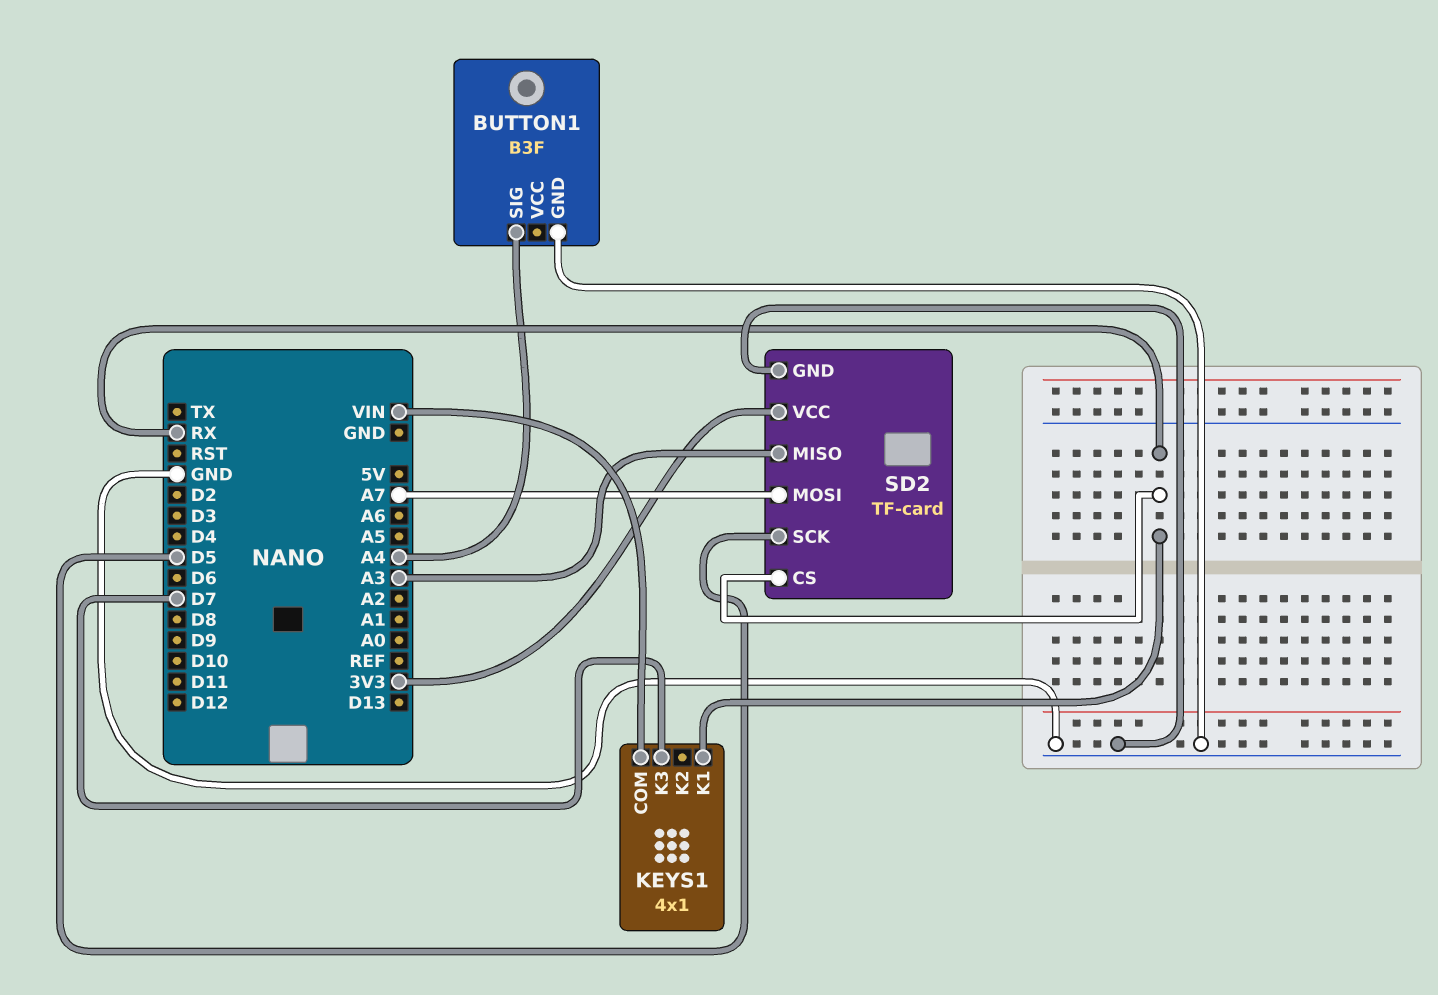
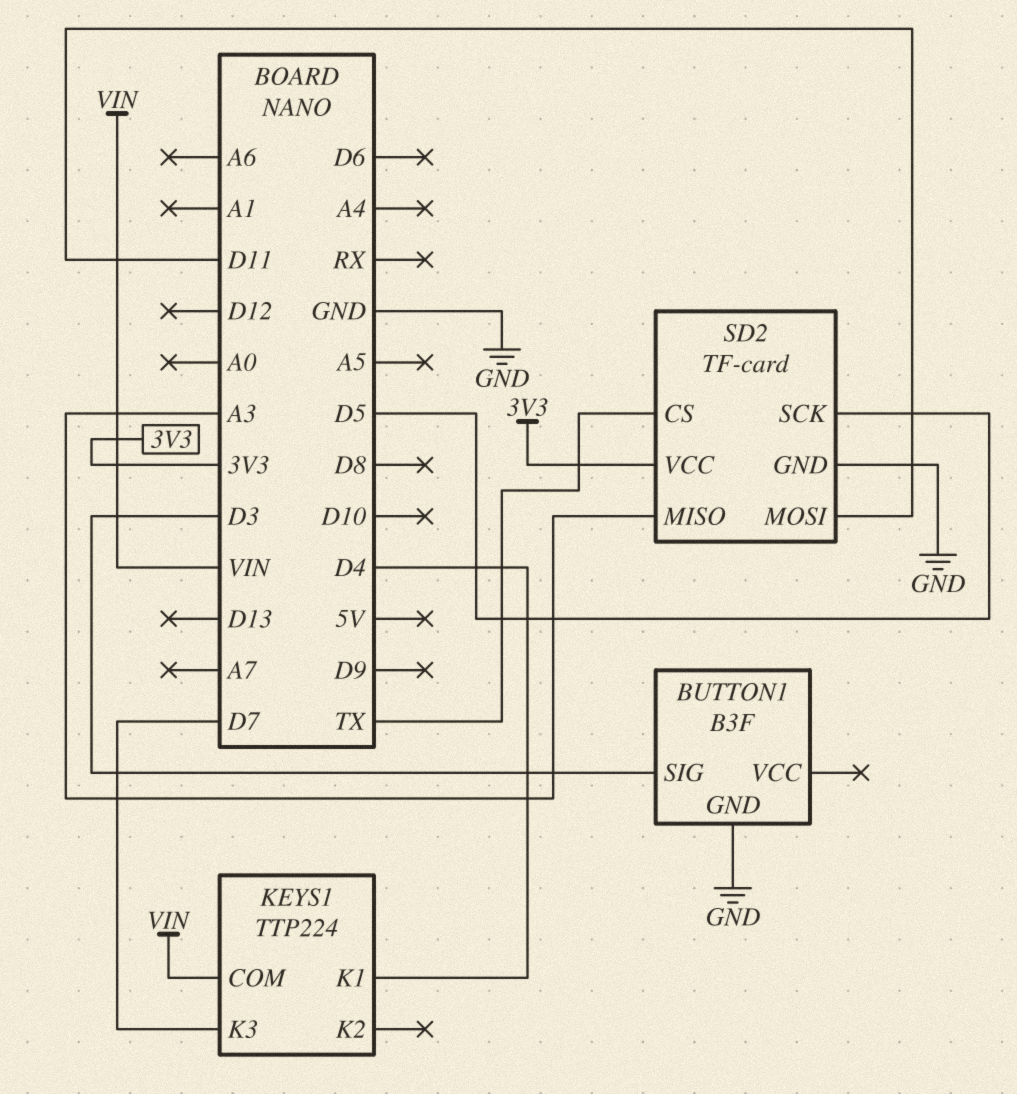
BUTTON1 pin SIG: A4 -> D3
KEYS1: 4x1 -> TTP224
KEYS1 pin K1: RX -> D4
SD2 pin CS: RX -> TX
SD2 pin MOSI: A7 -> D11

